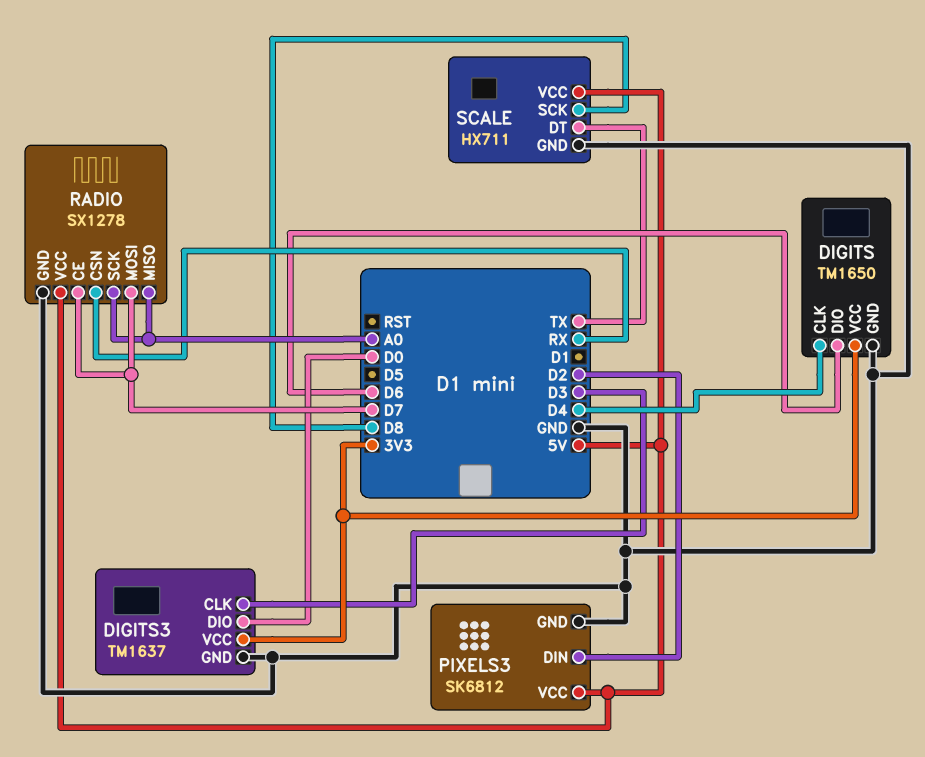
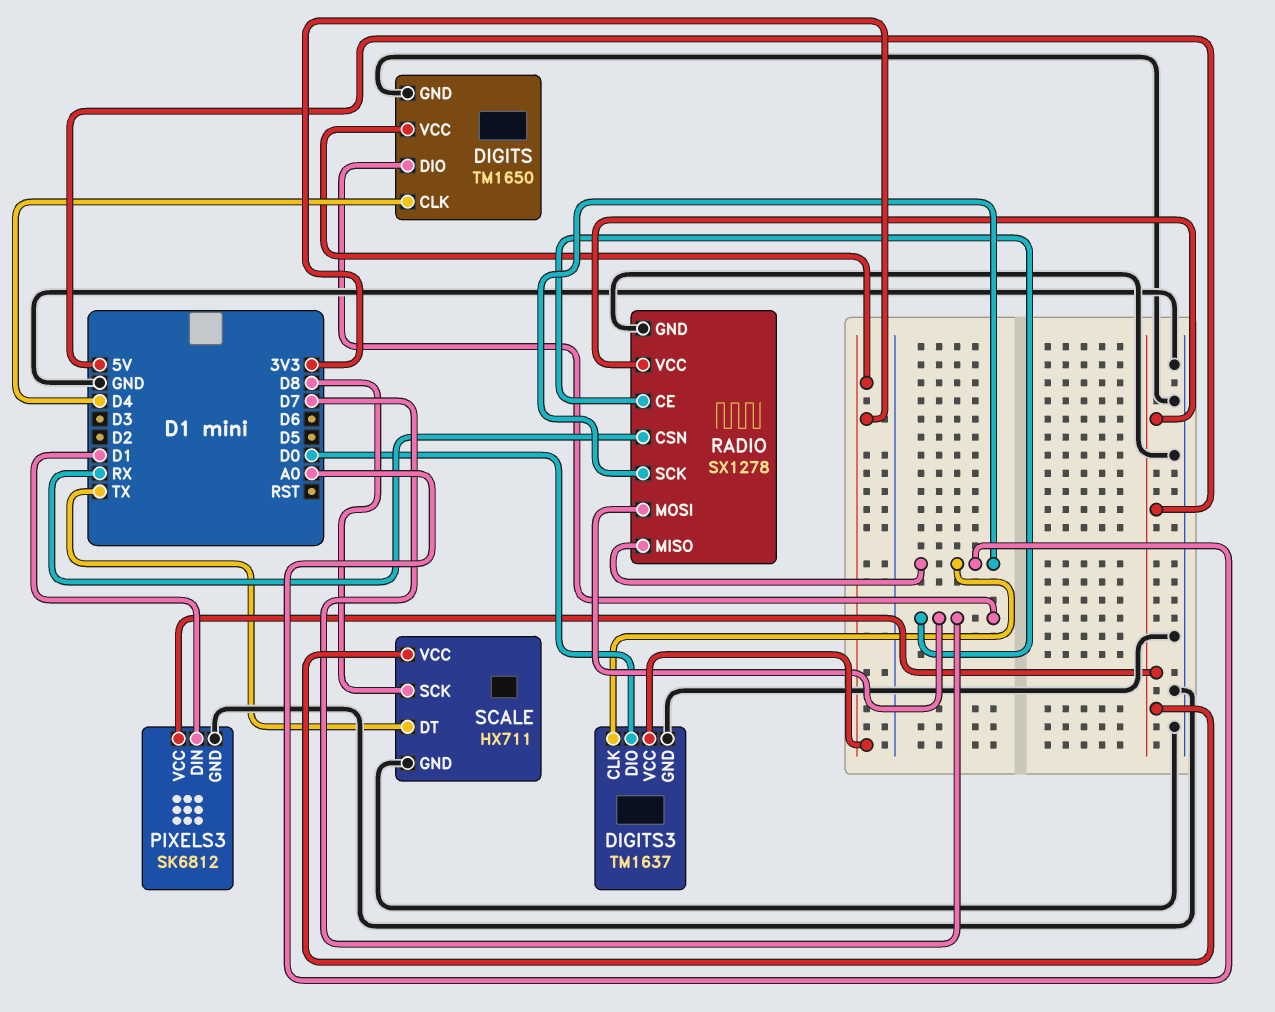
DIGITS pin DIO: D6 -> D7
DIGITS3 pin CLK: D3 -> A0
PIXELS3 pin DIN: D2 -> D1

